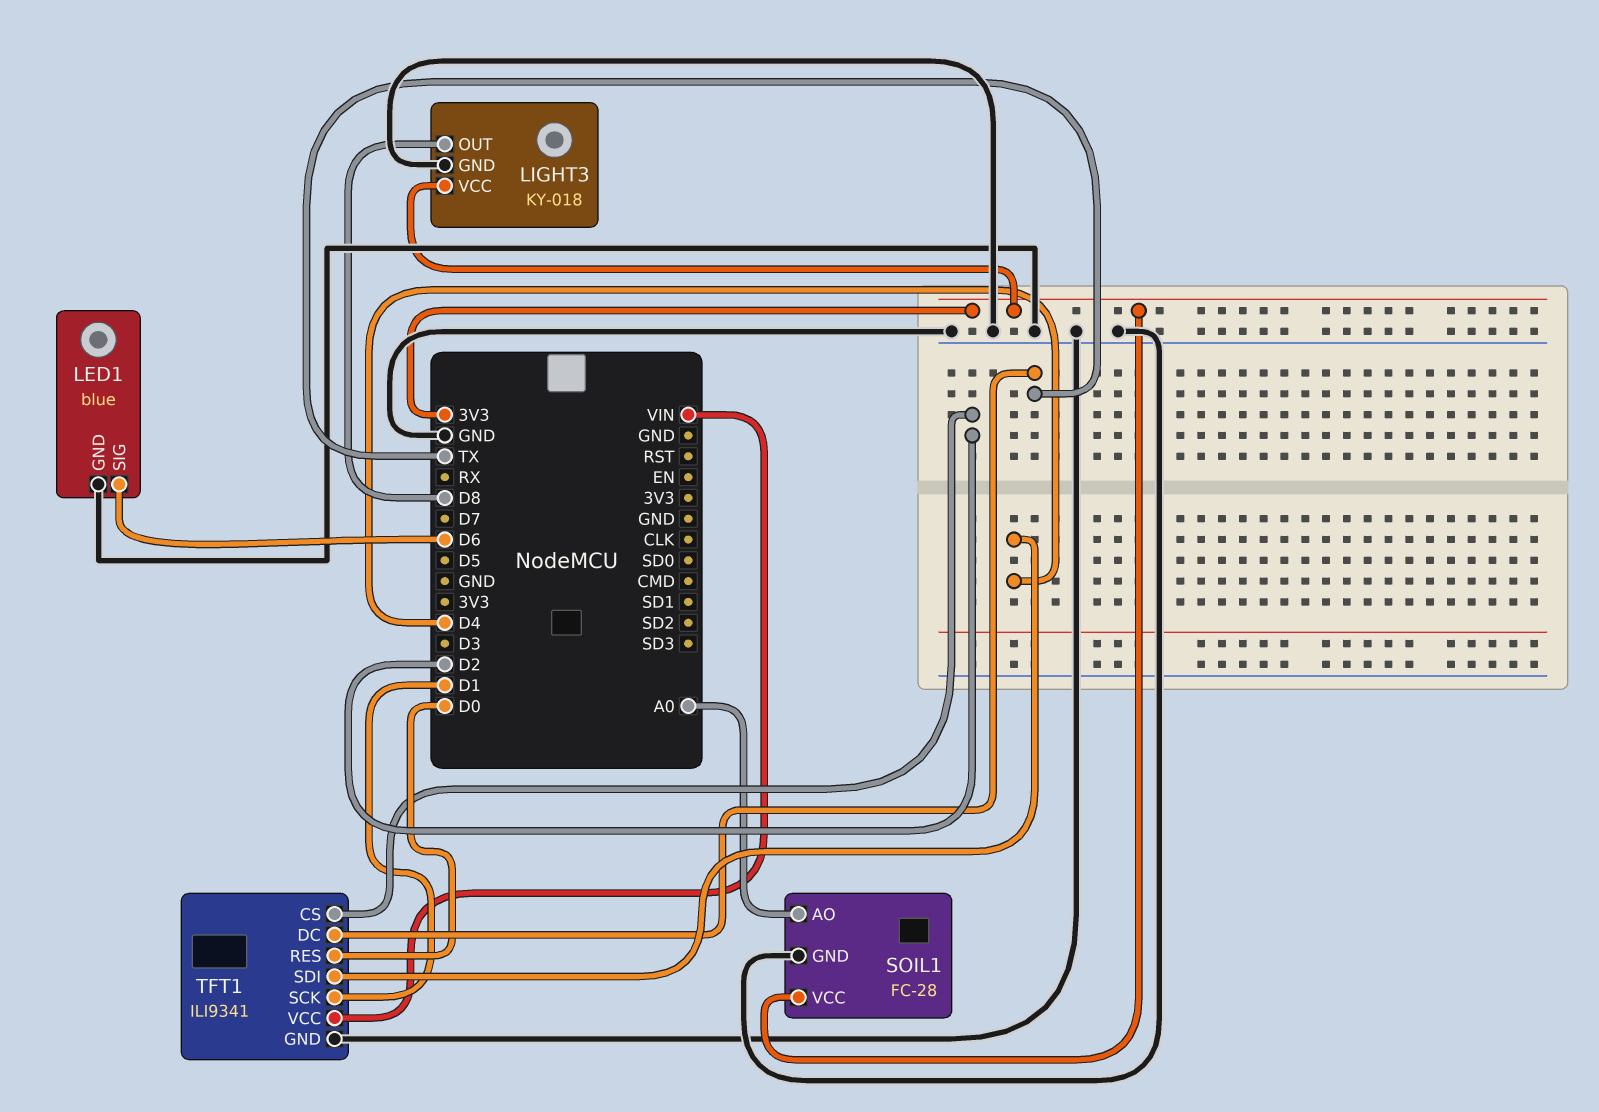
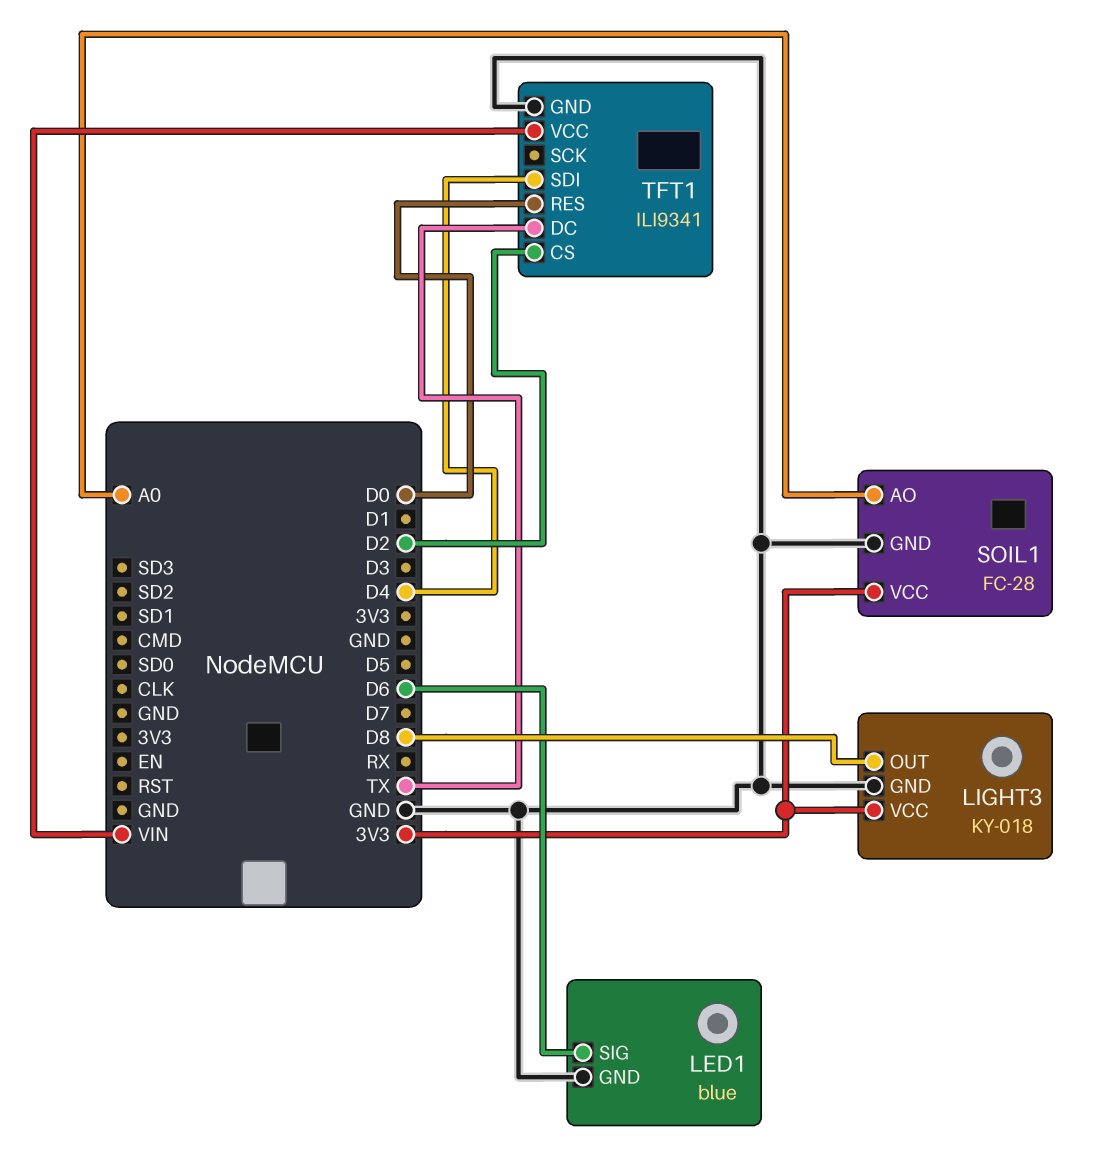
TFT1 pin SCK: D1 -> none

